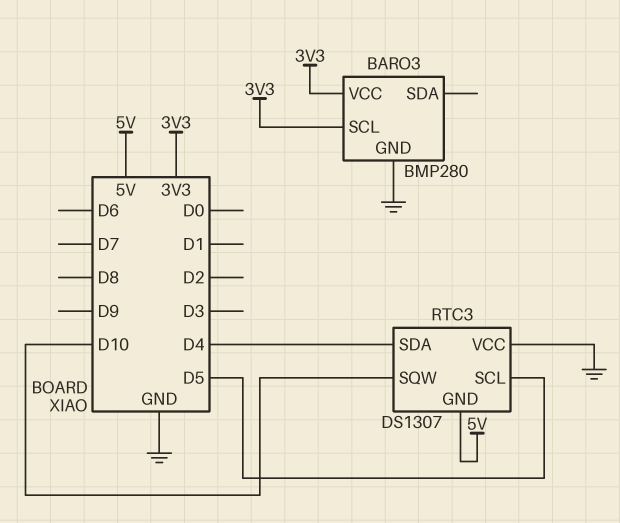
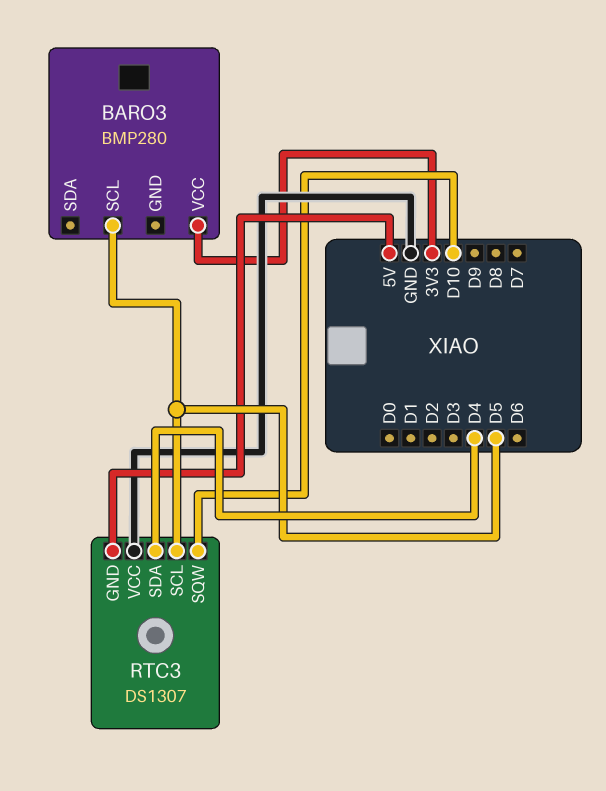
BARO3 pin GND: GND -> none
BARO3 pin SCL: 3V3 -> D5

